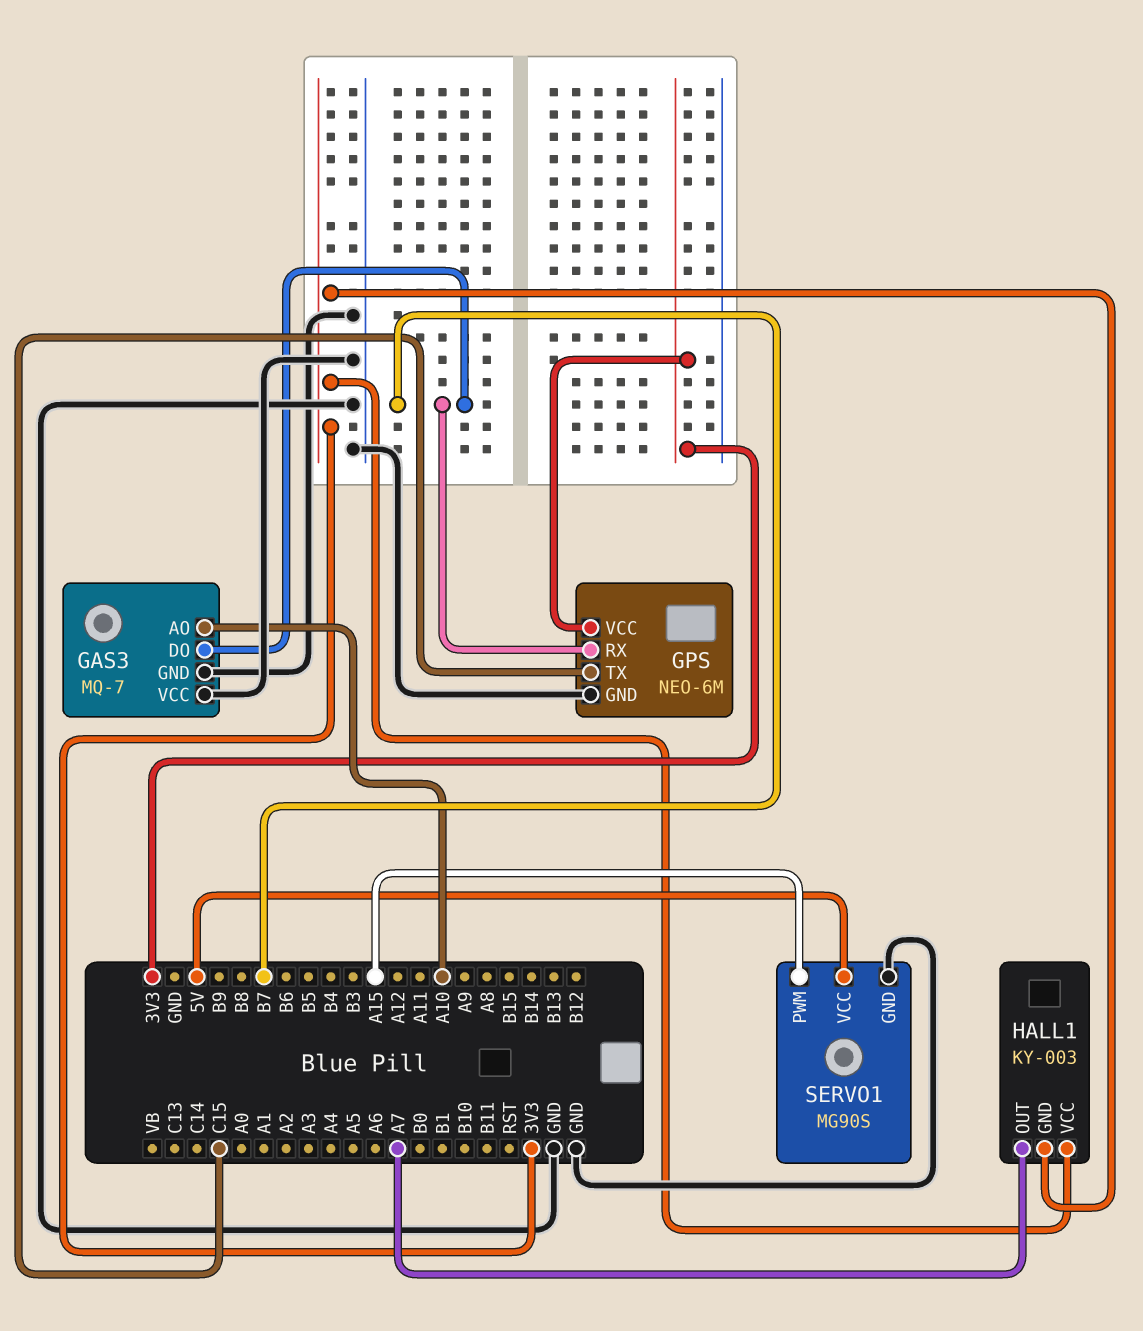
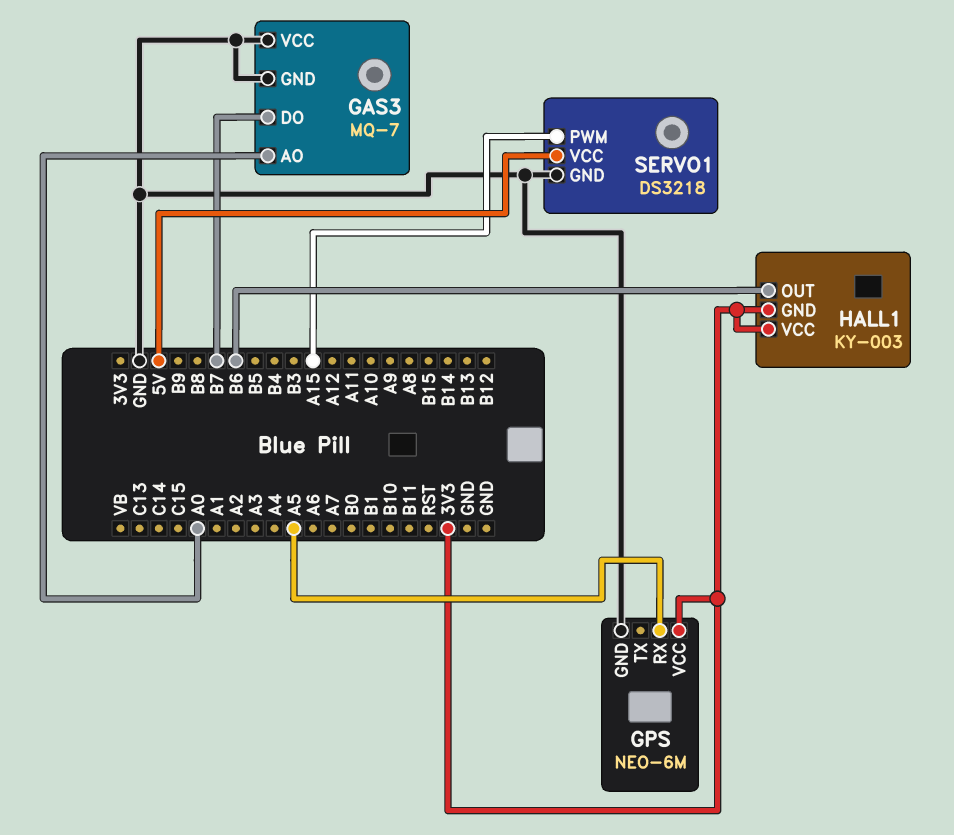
GAS3 pin AO: A10 -> A0
GPS pin RX: B7 -> A5
GPS pin TX: C15 -> none
HALL1 pin OUT: A7 -> B6
SERVO1: MG90S -> DS3218

